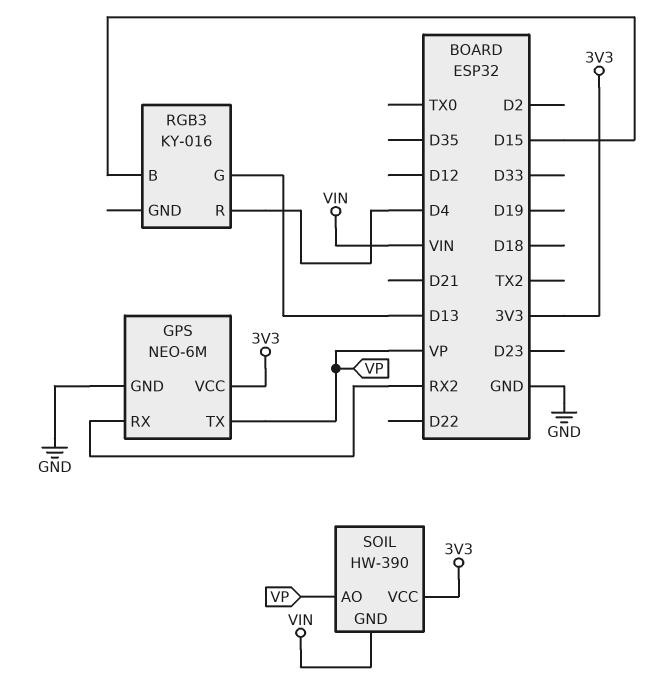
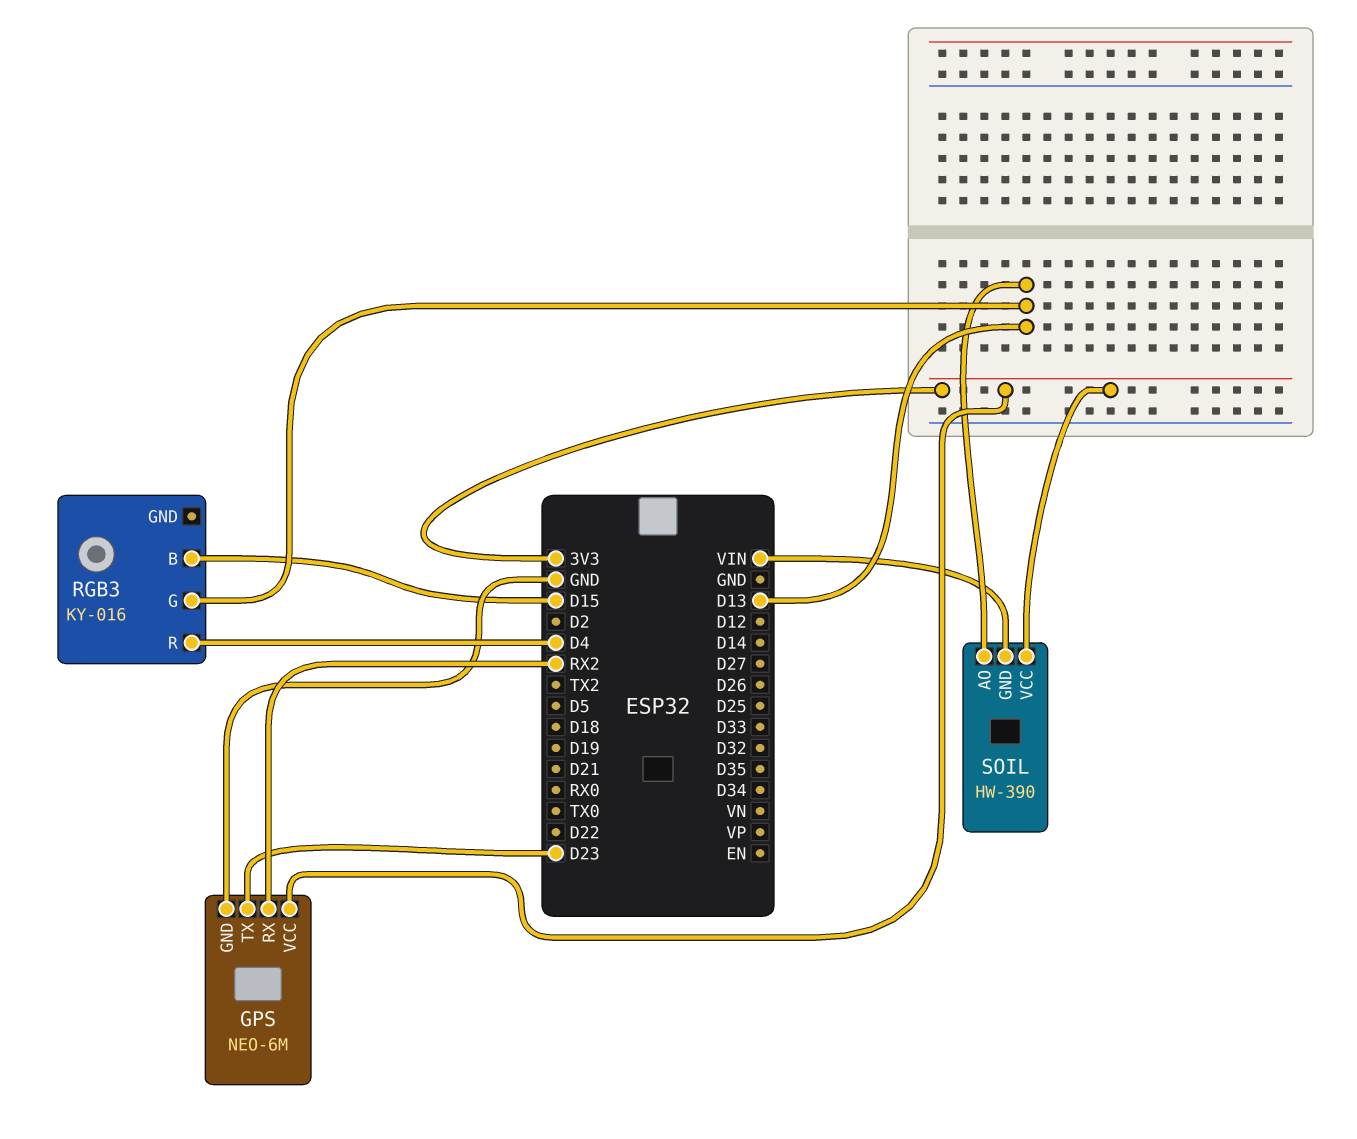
GPS pin TX: VP -> D23
SOIL pin AO: VP -> D13

